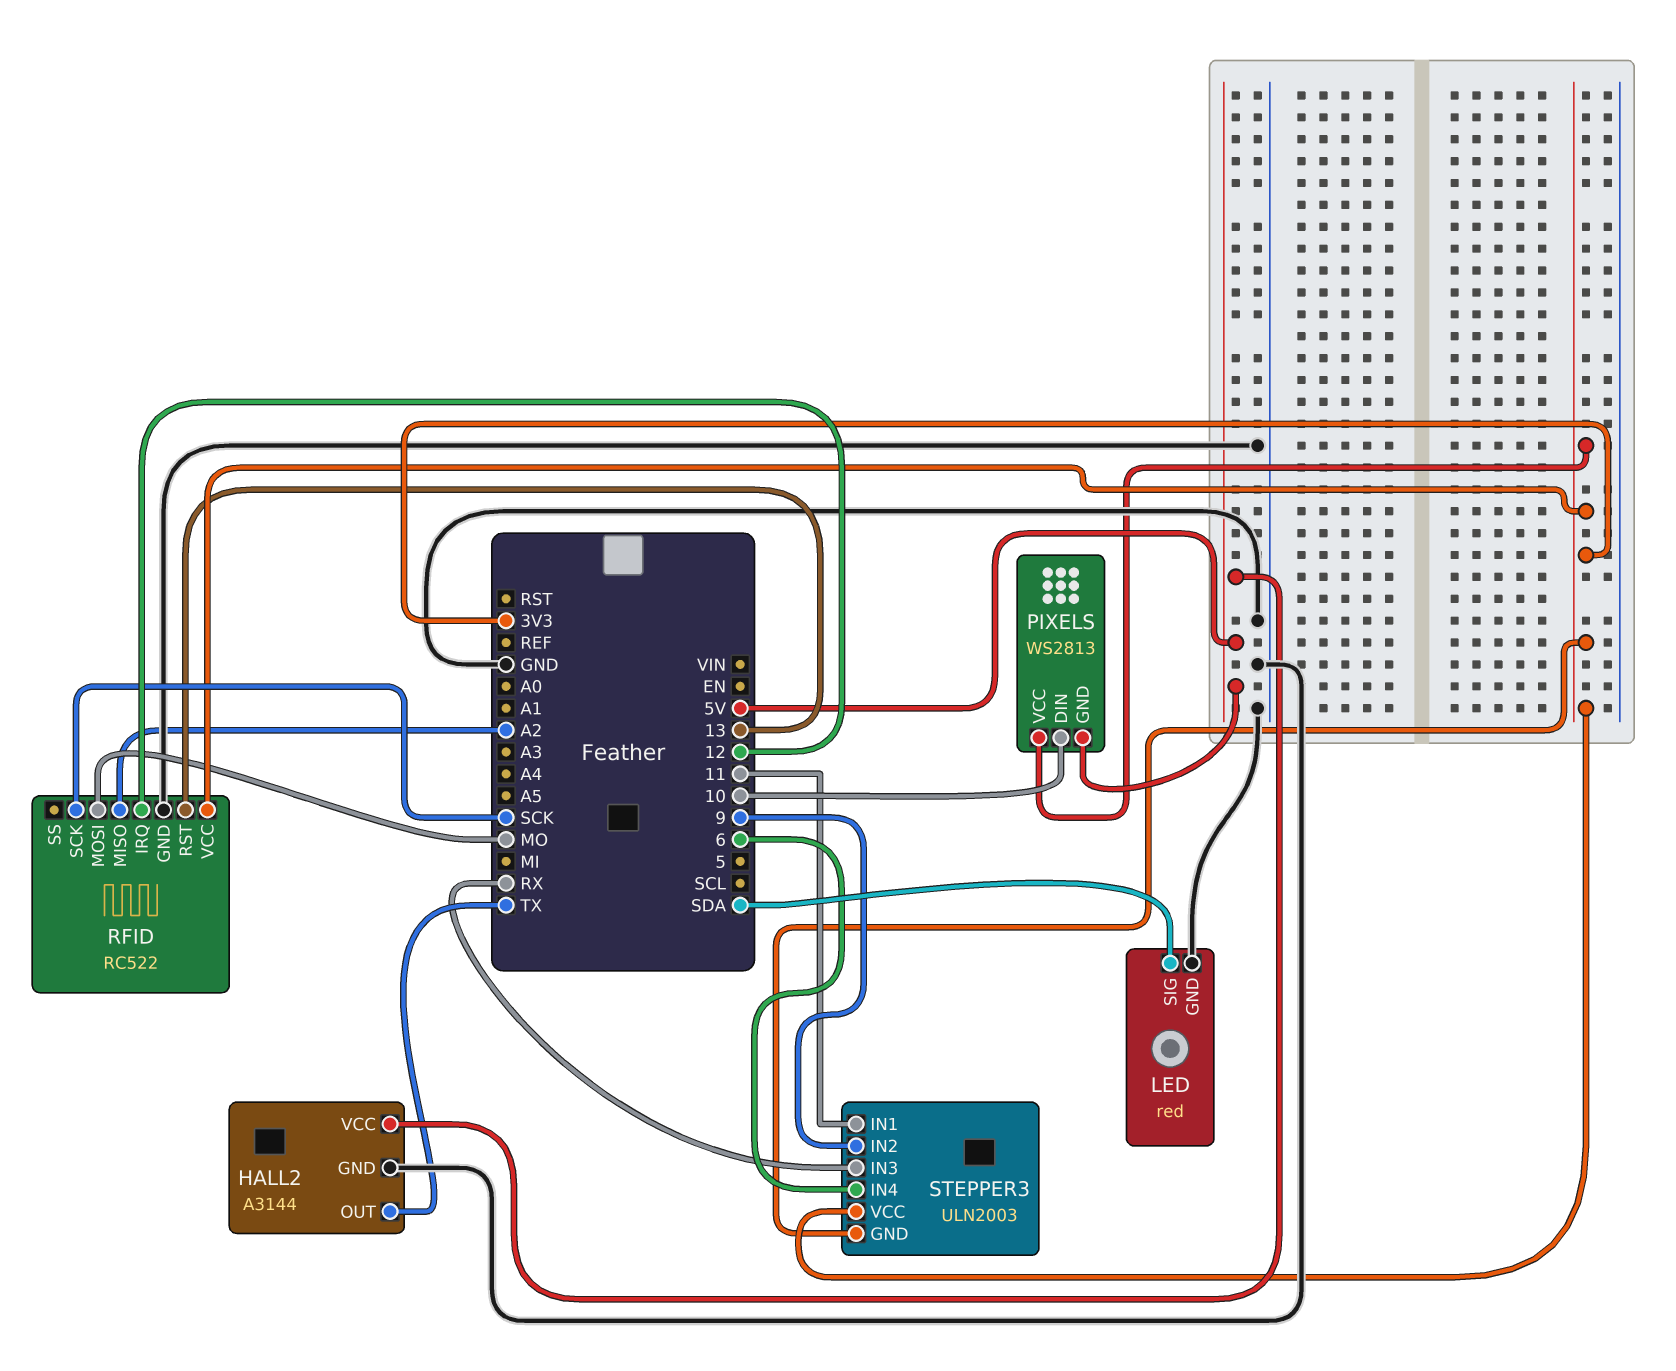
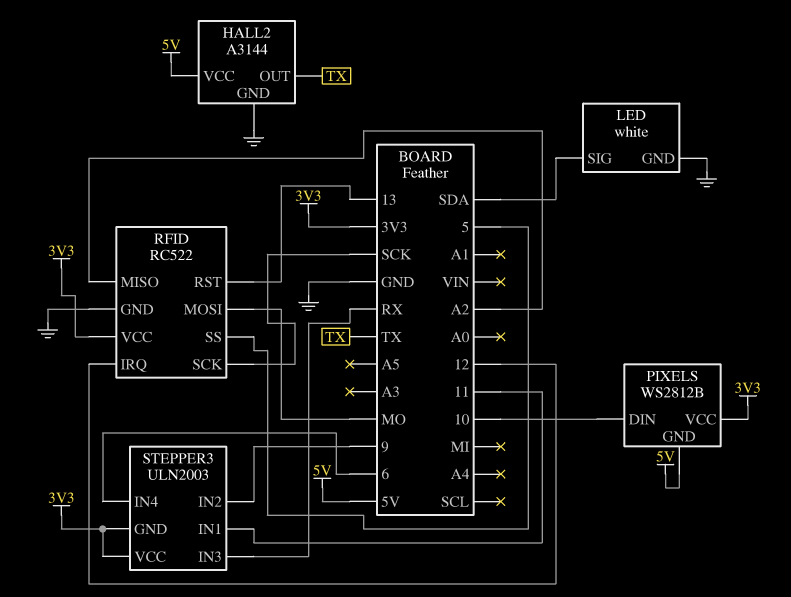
LED: red -> white
PIXELS: WS2813 -> WS2812B
RFID pin SS: none -> 5

